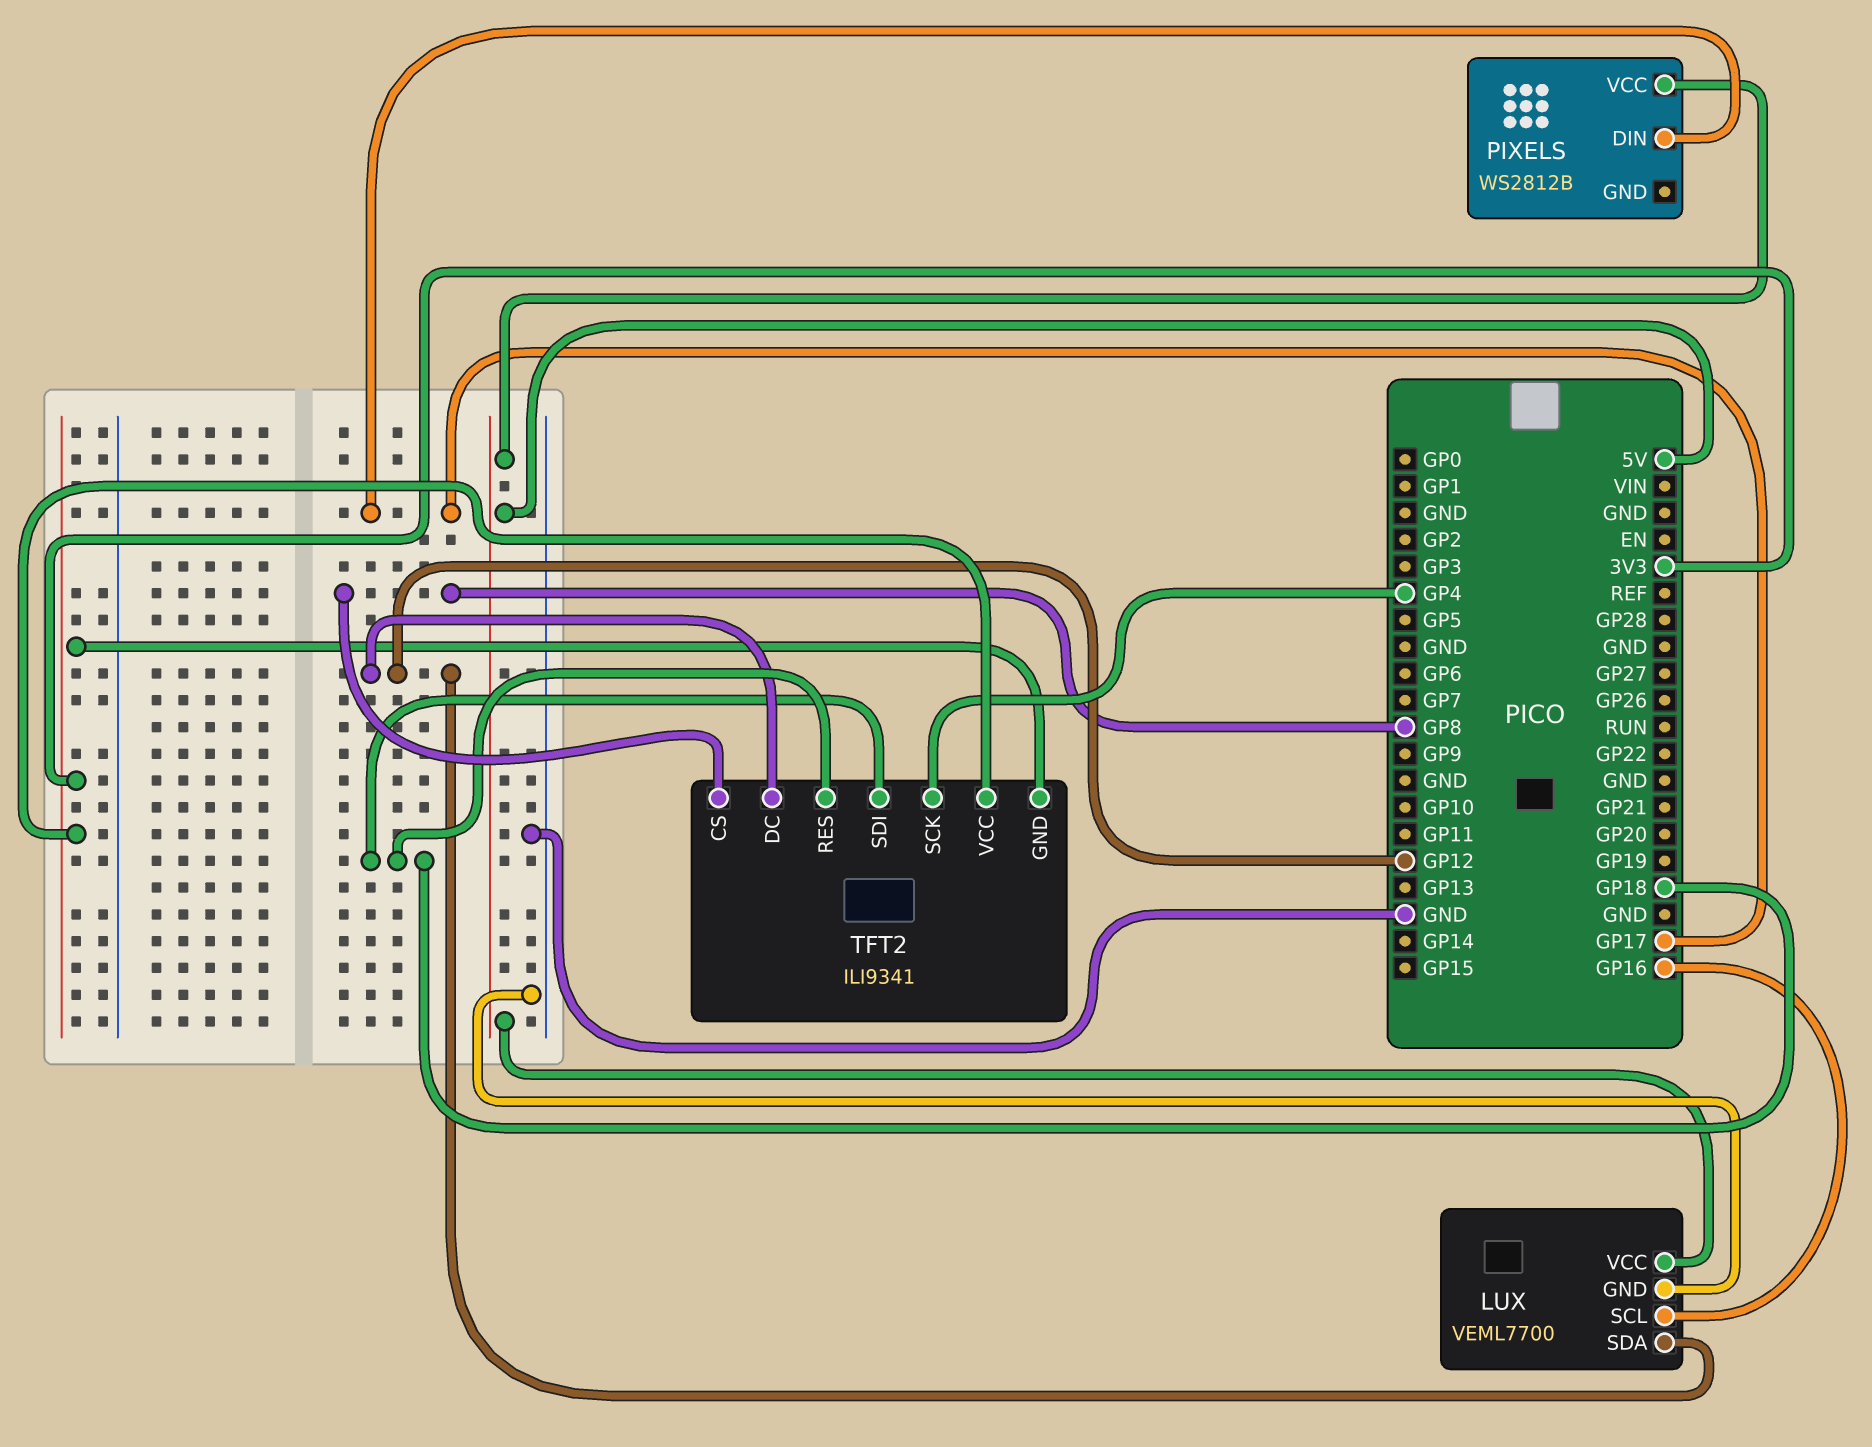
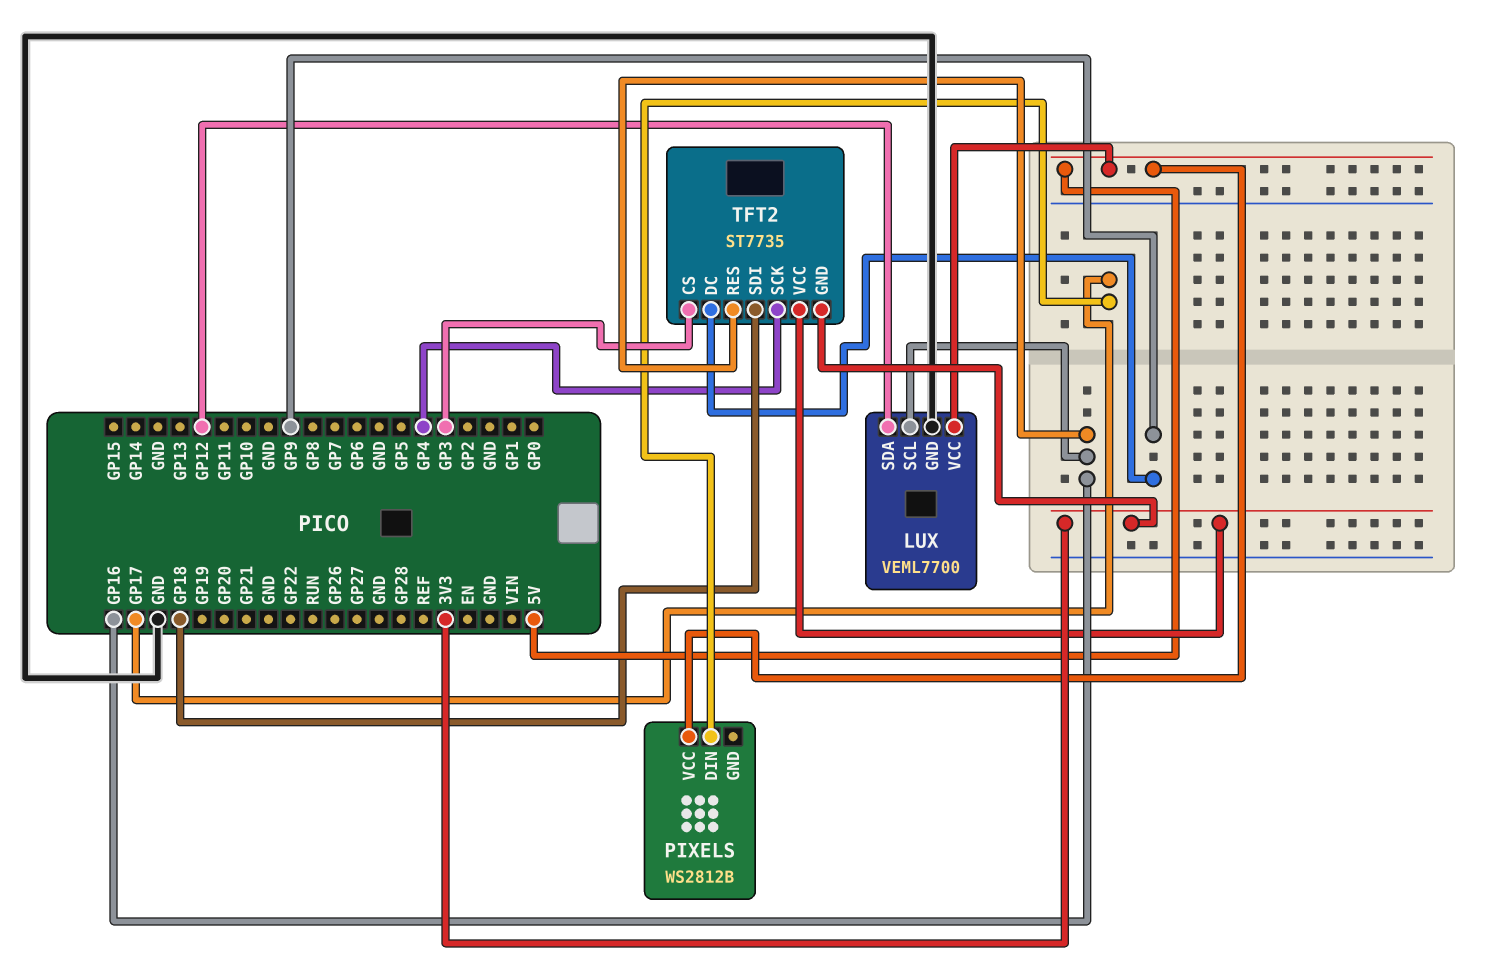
TFT2: ILI9341 -> ST7735
TFT2 pin CS: GP8 -> GP3
TFT2 pin DC: GP12 -> GP9
TFT2 pin RES: GP18 -> GP16

